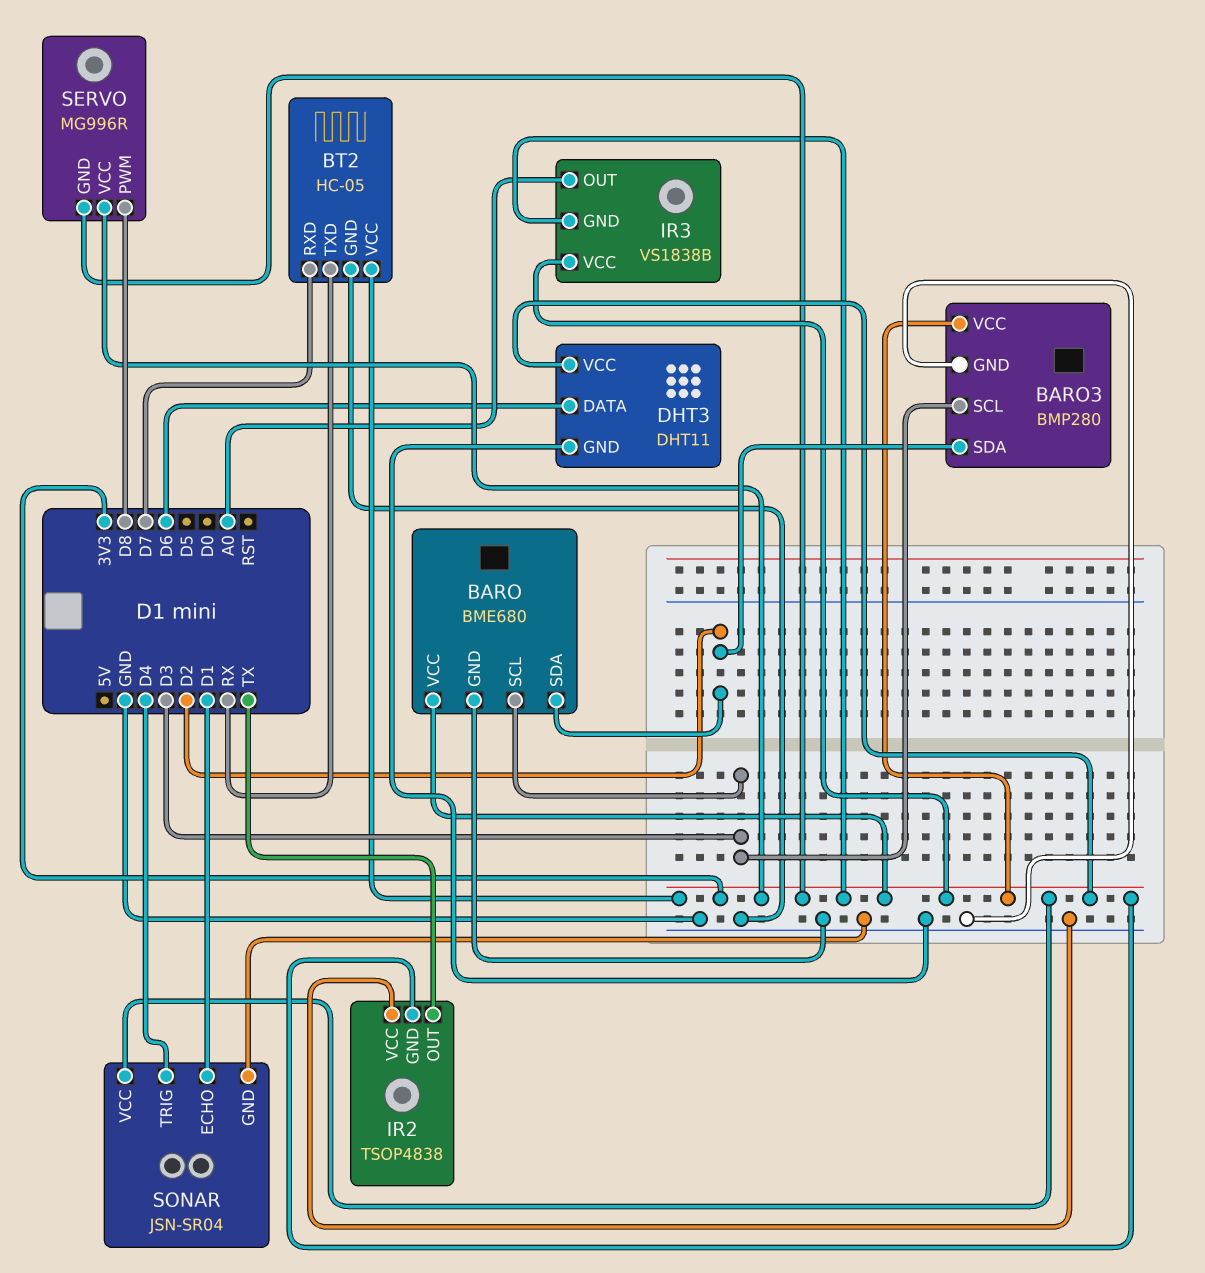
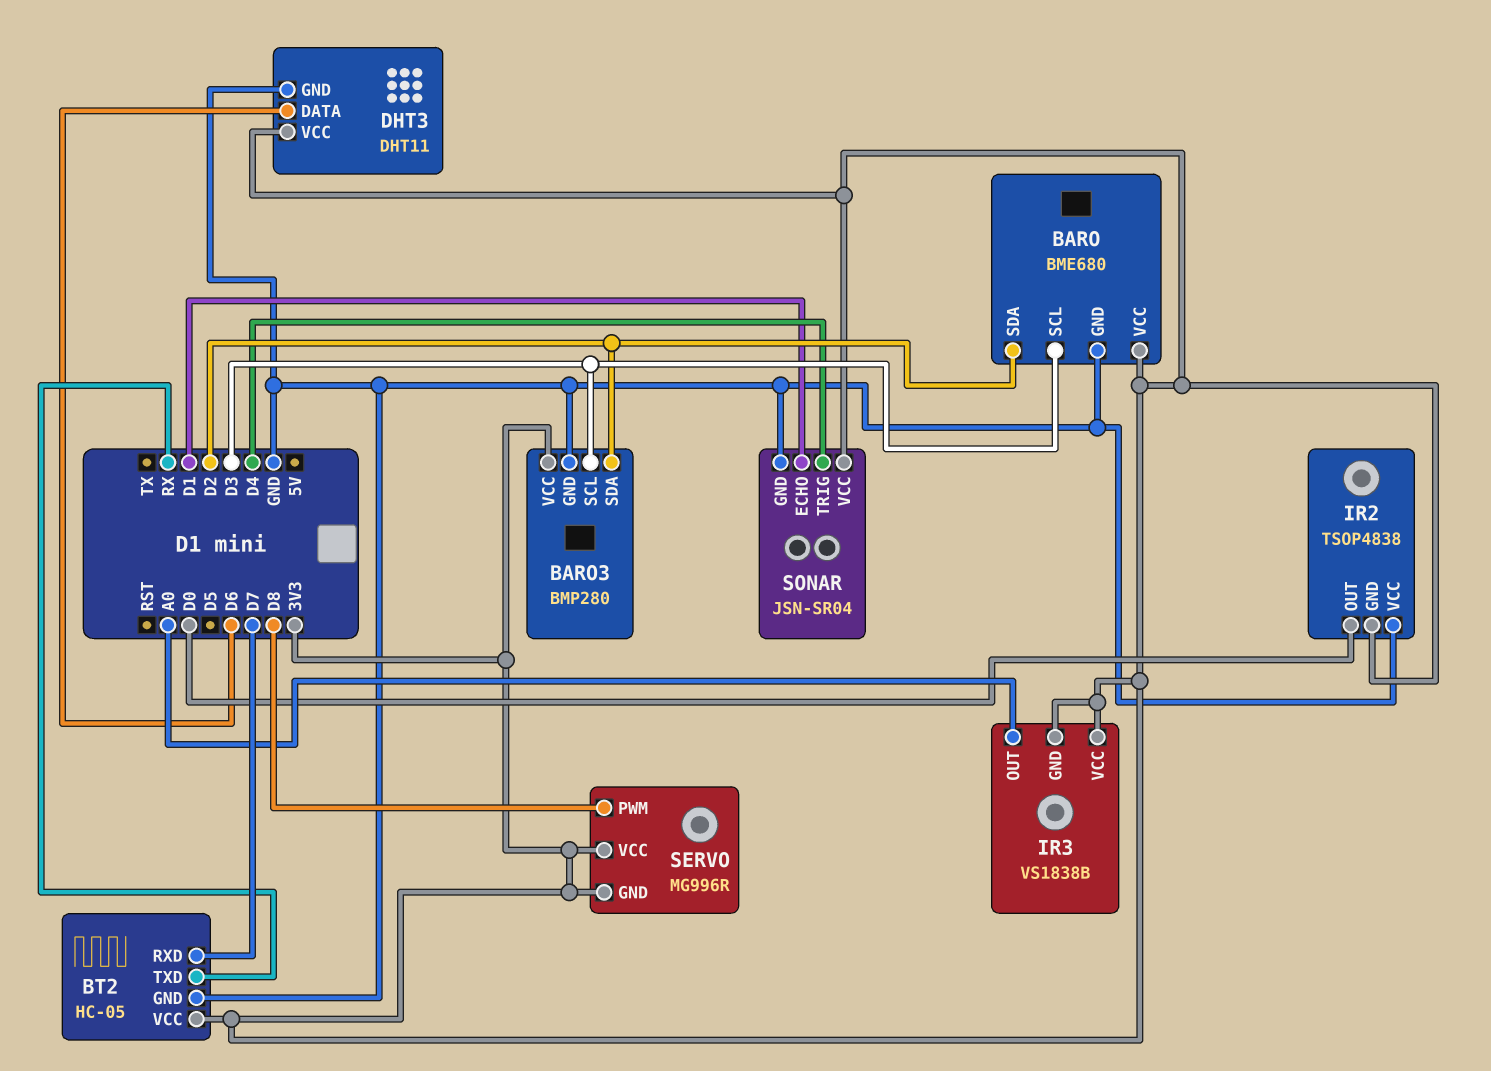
IR2 pin OUT: TX -> D0

